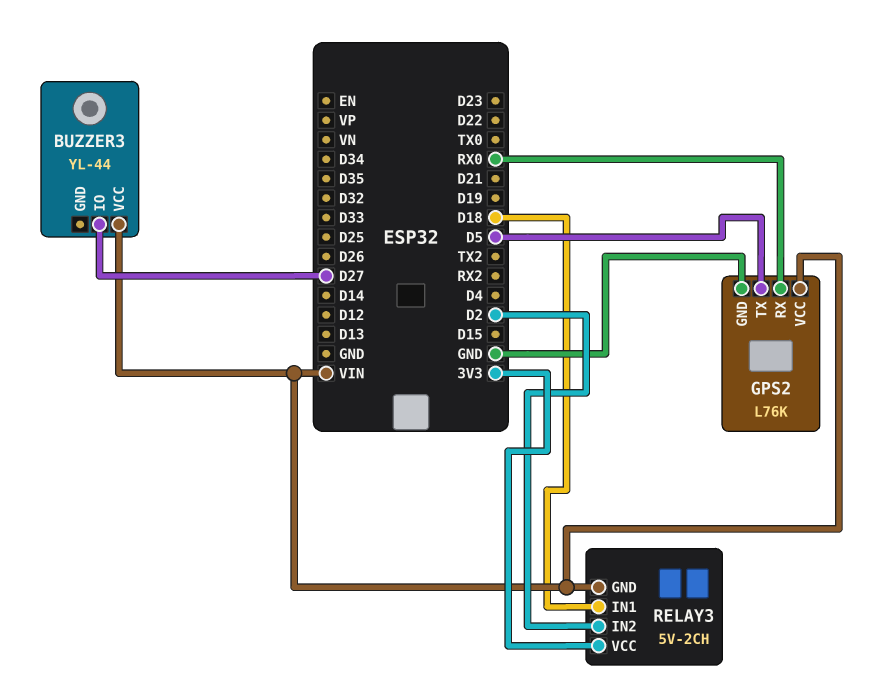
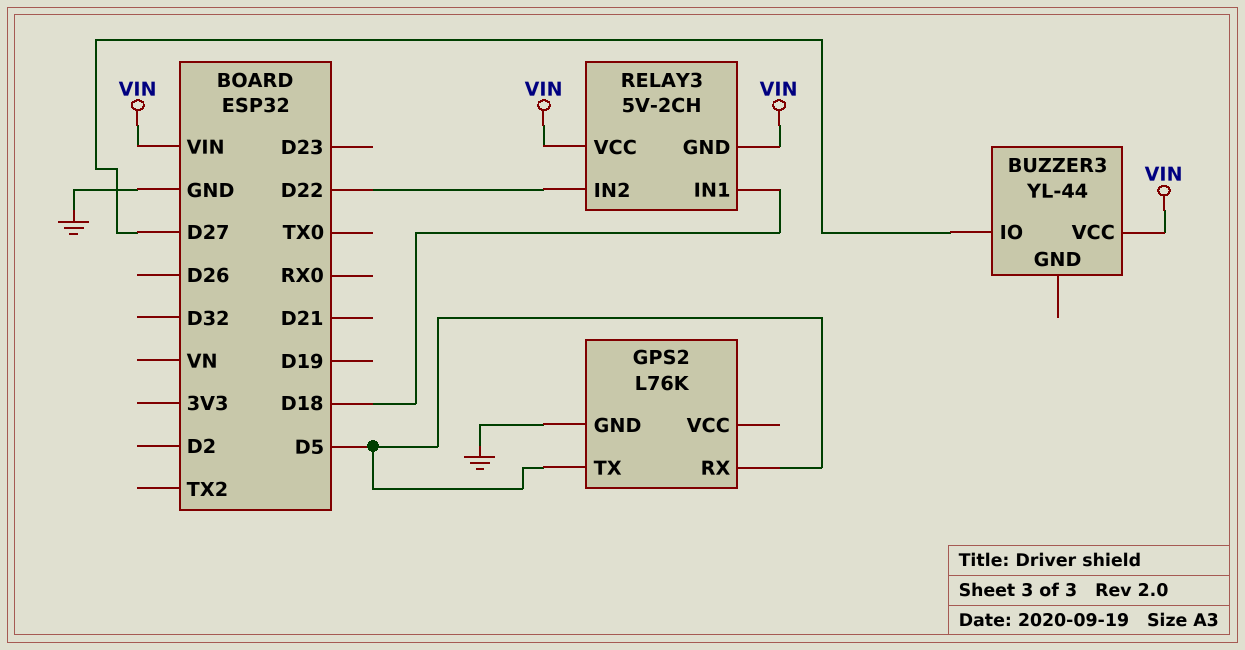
GPS2 pin RX: RX0 -> D5
GPS2 pin VCC: VIN -> none
RELAY3 pin IN2: D2 -> D22
RELAY3 pin VCC: 3V3 -> VIN

